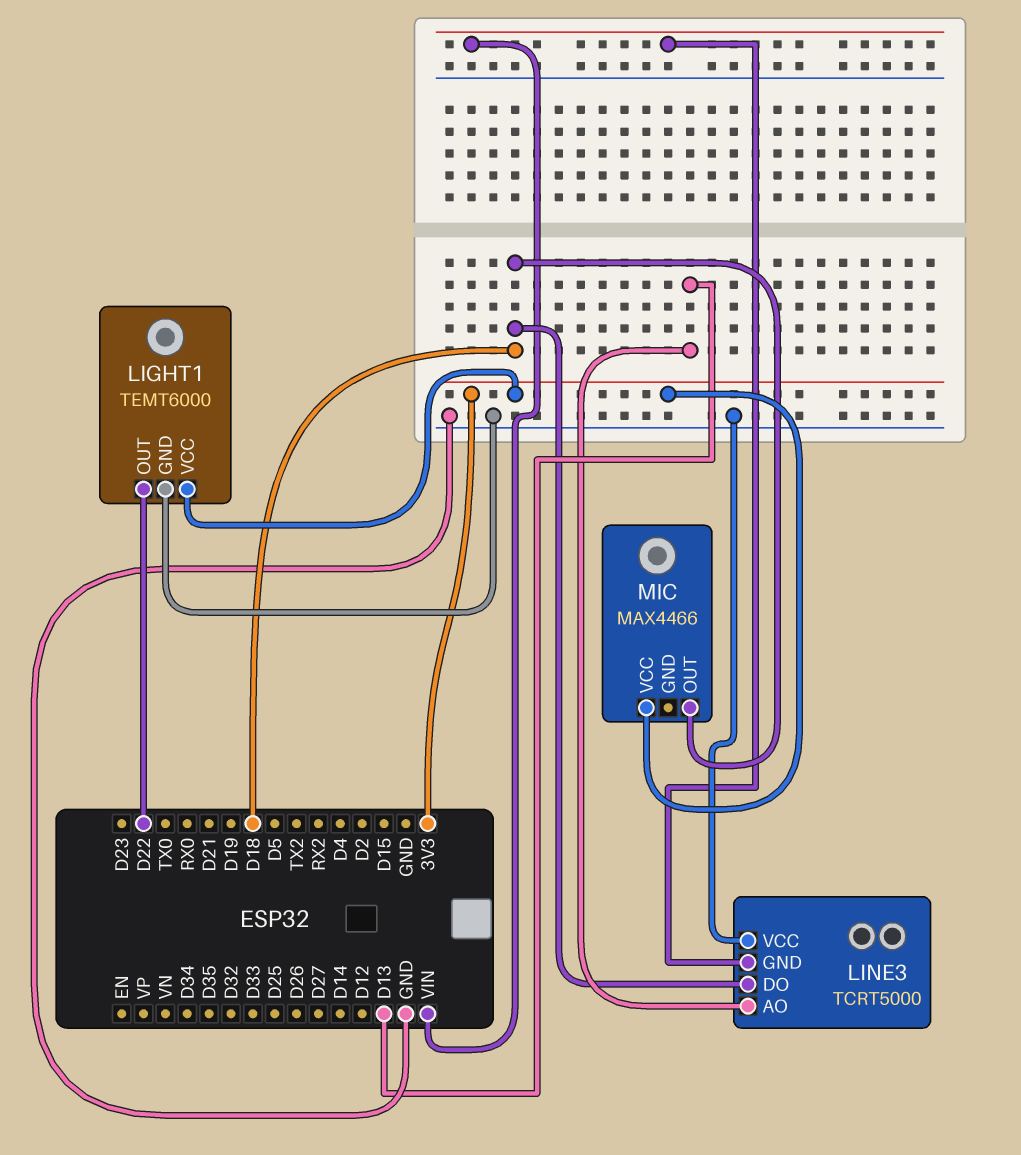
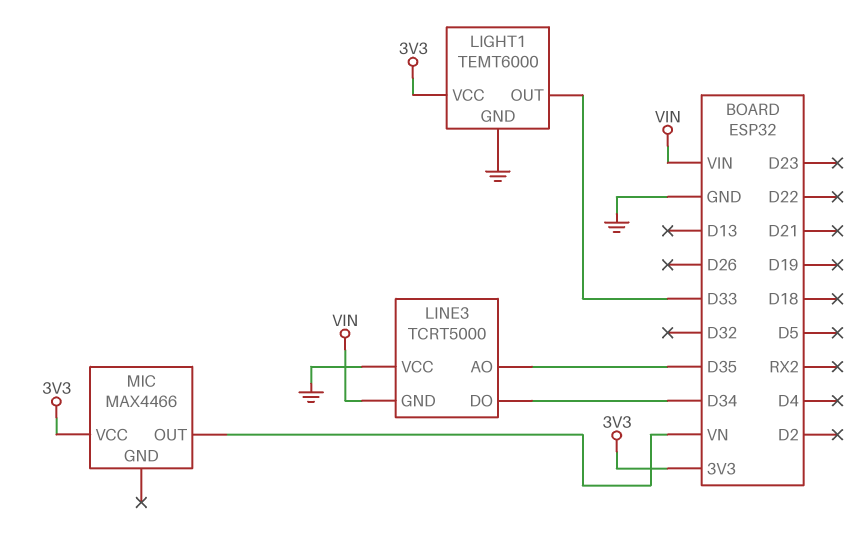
LIGHT1 pin OUT: D22 -> D33
LINE3 pin AO: D13 -> D35
LINE3 pin DO: D18 -> D34
MIC pin OUT: D18 -> VN

